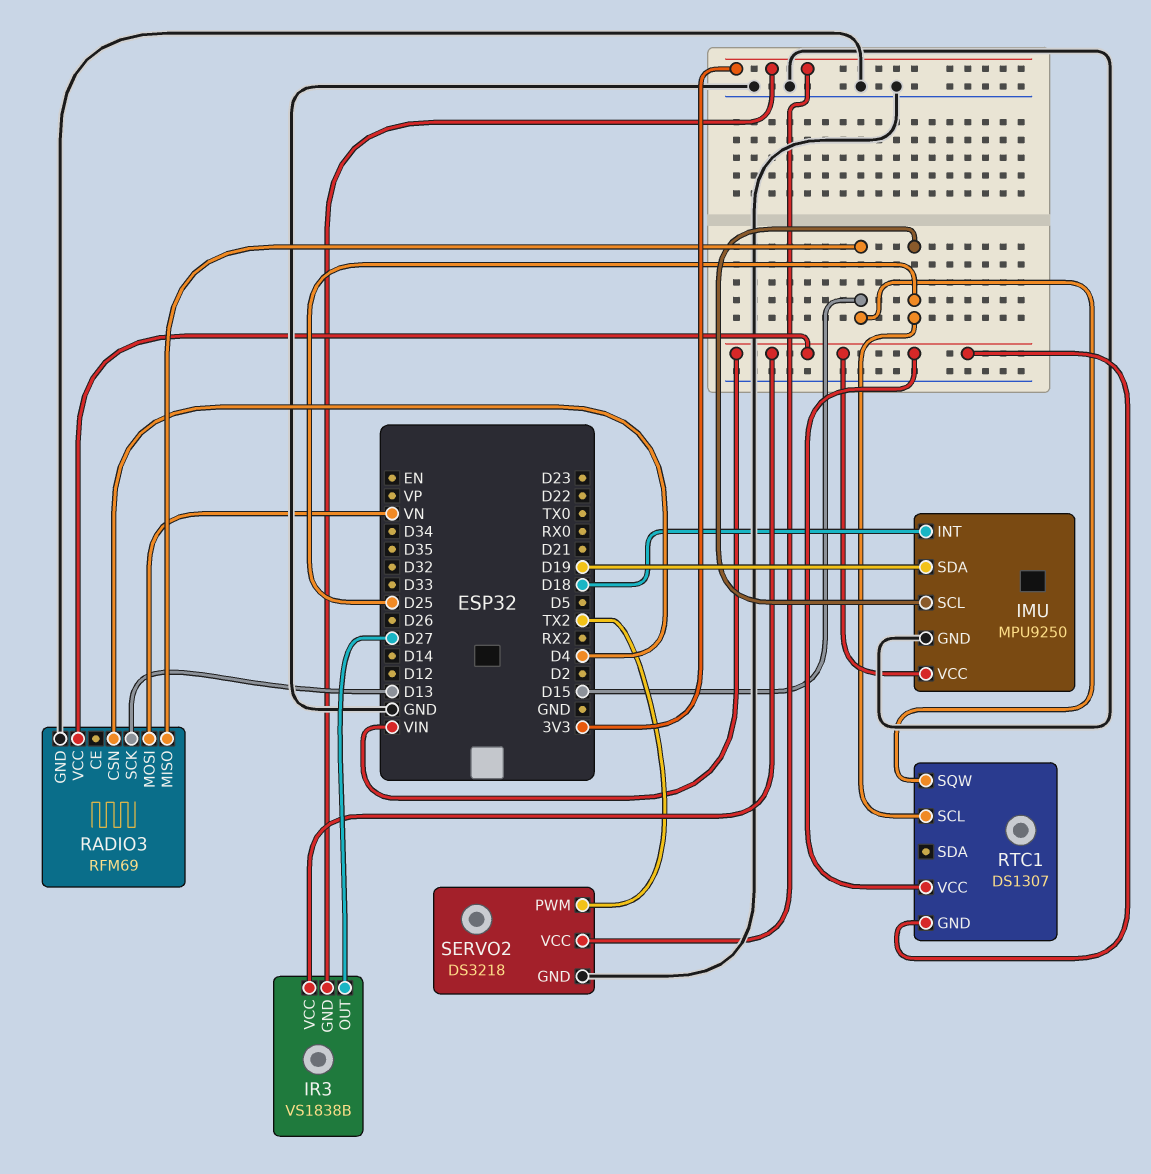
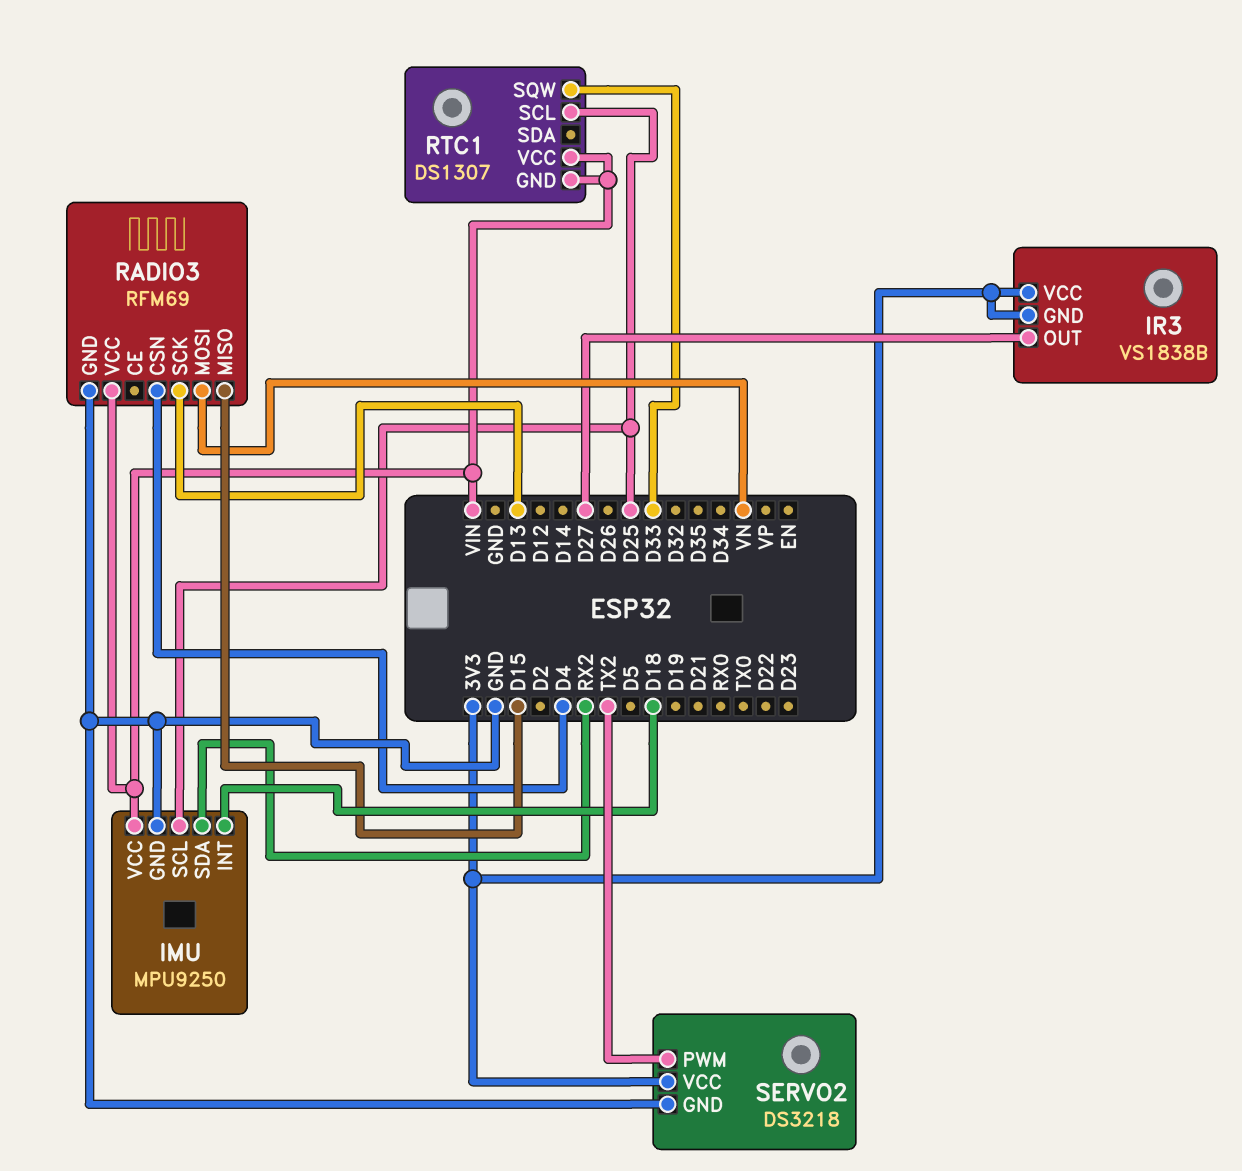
IMU pin SDA: D19 -> RX2
IR3 pin VCC: VIN -> 3V3
RTC1 pin SQW: D15 -> D33

